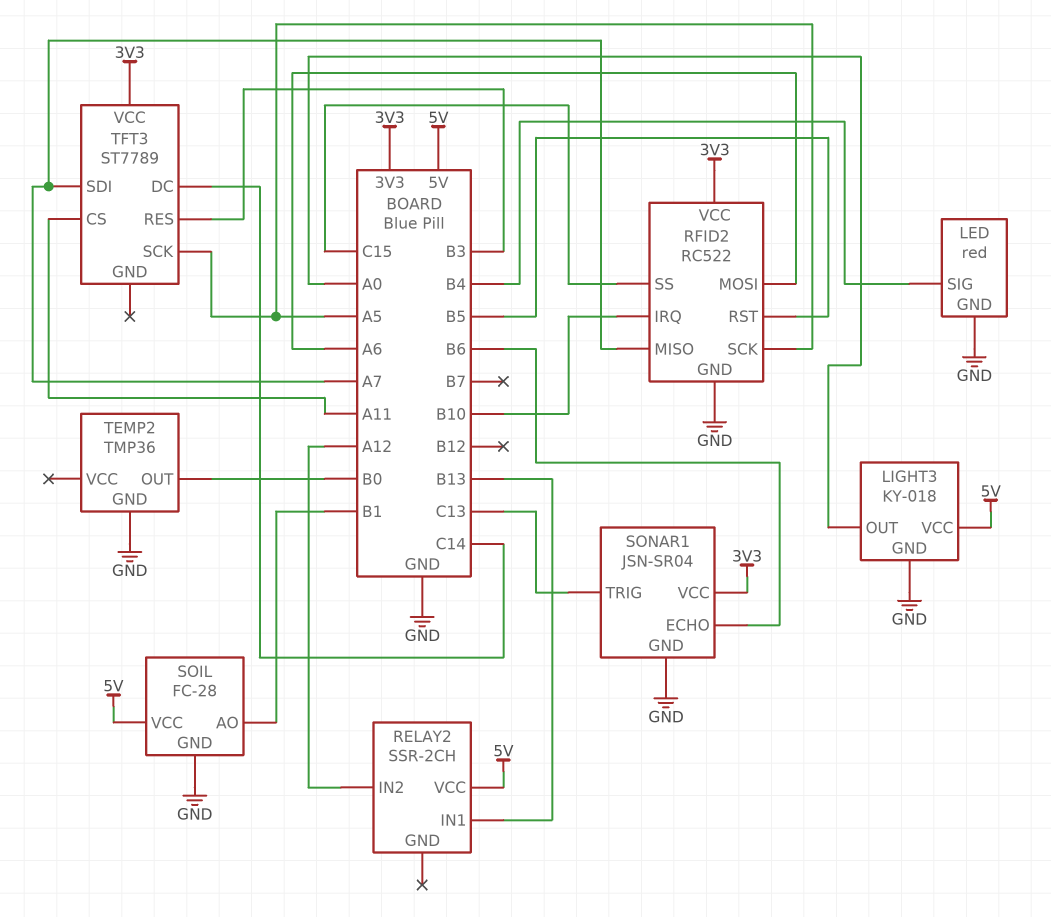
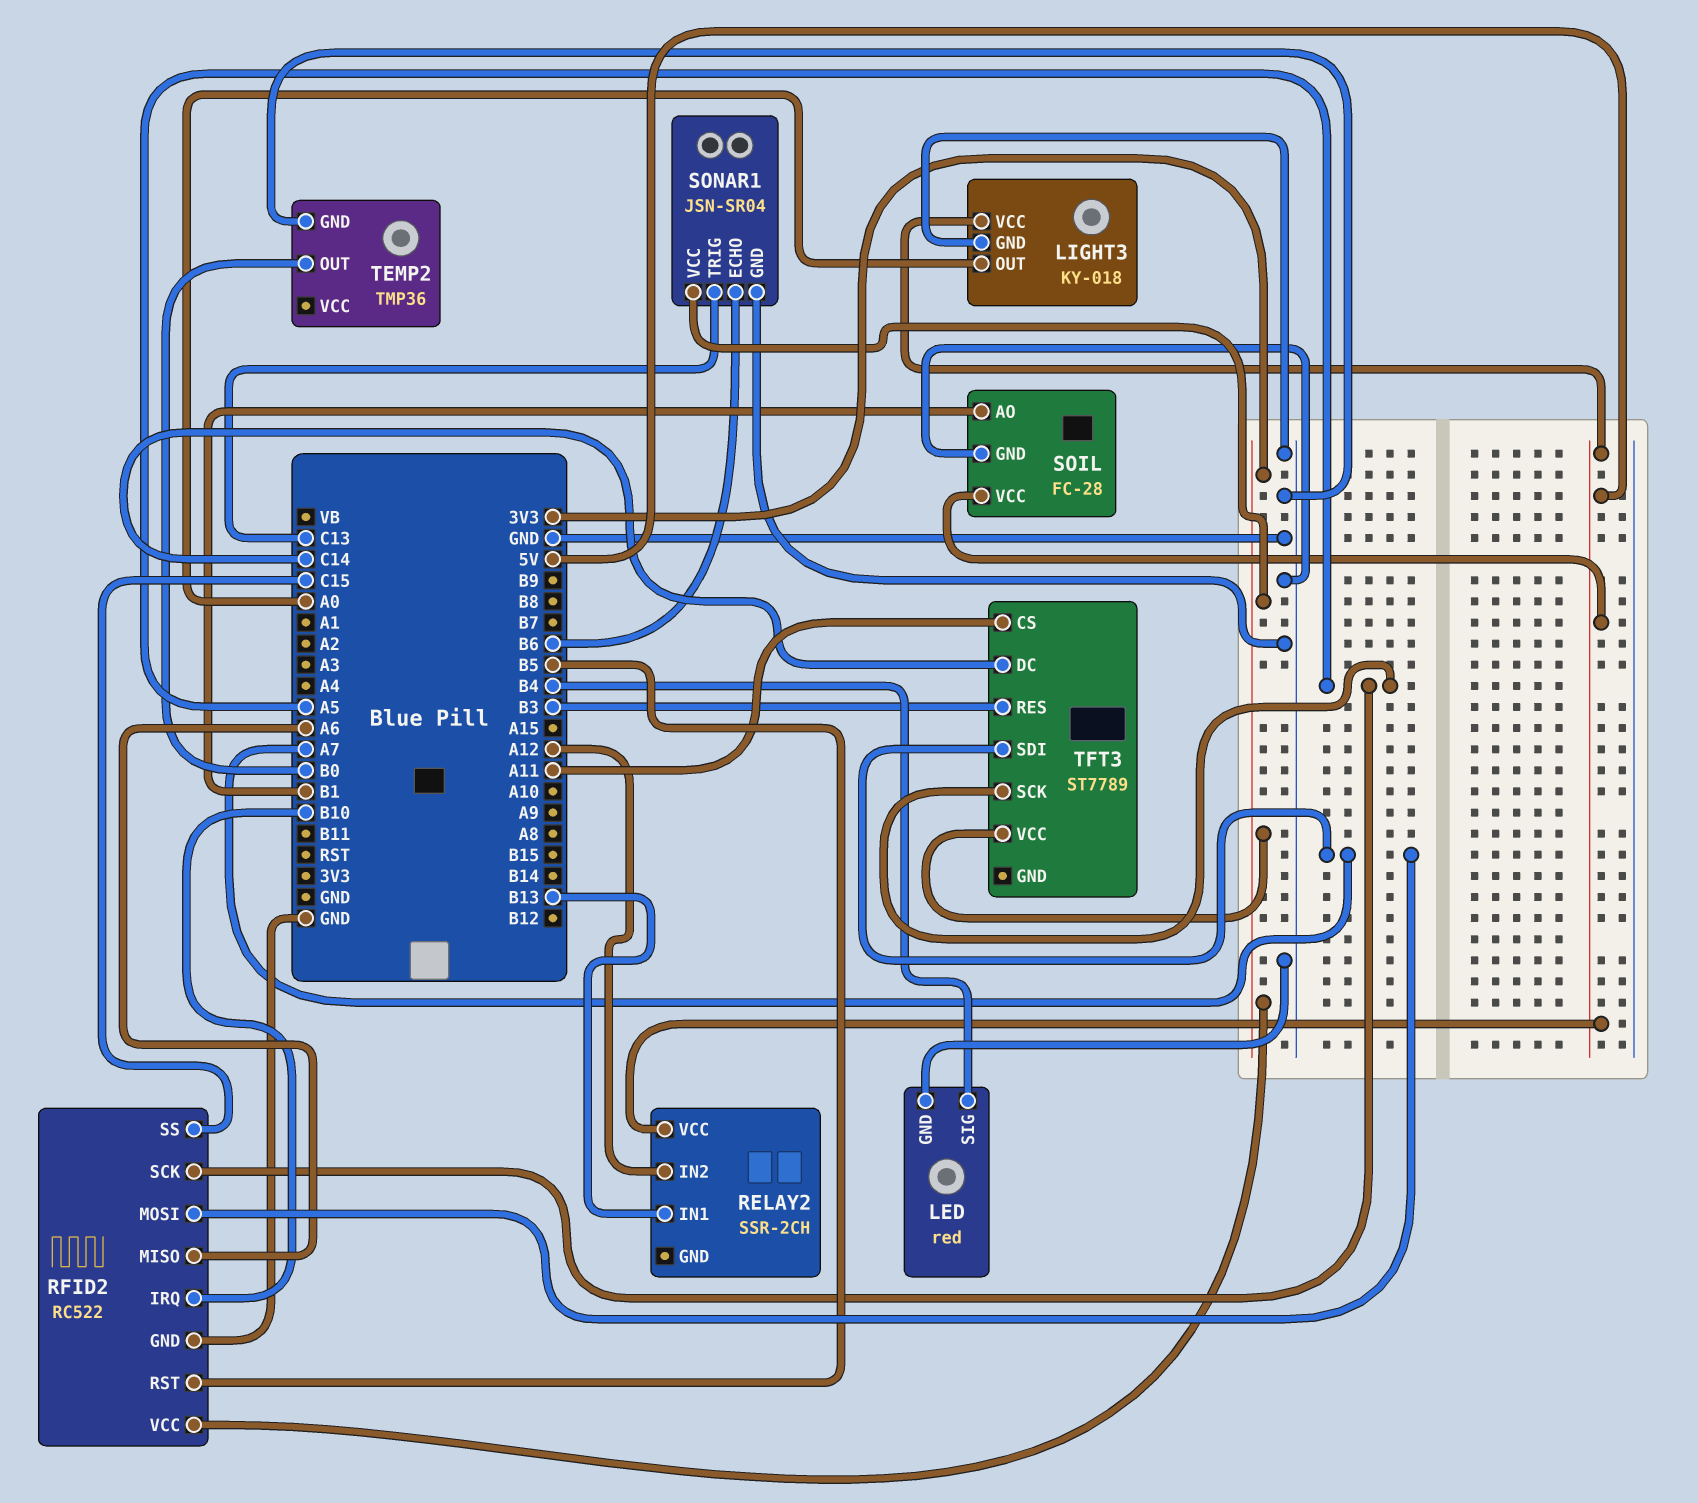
RFID2 pin MISO: A7 -> A6
RFID2 pin MOSI: A6 -> A7

